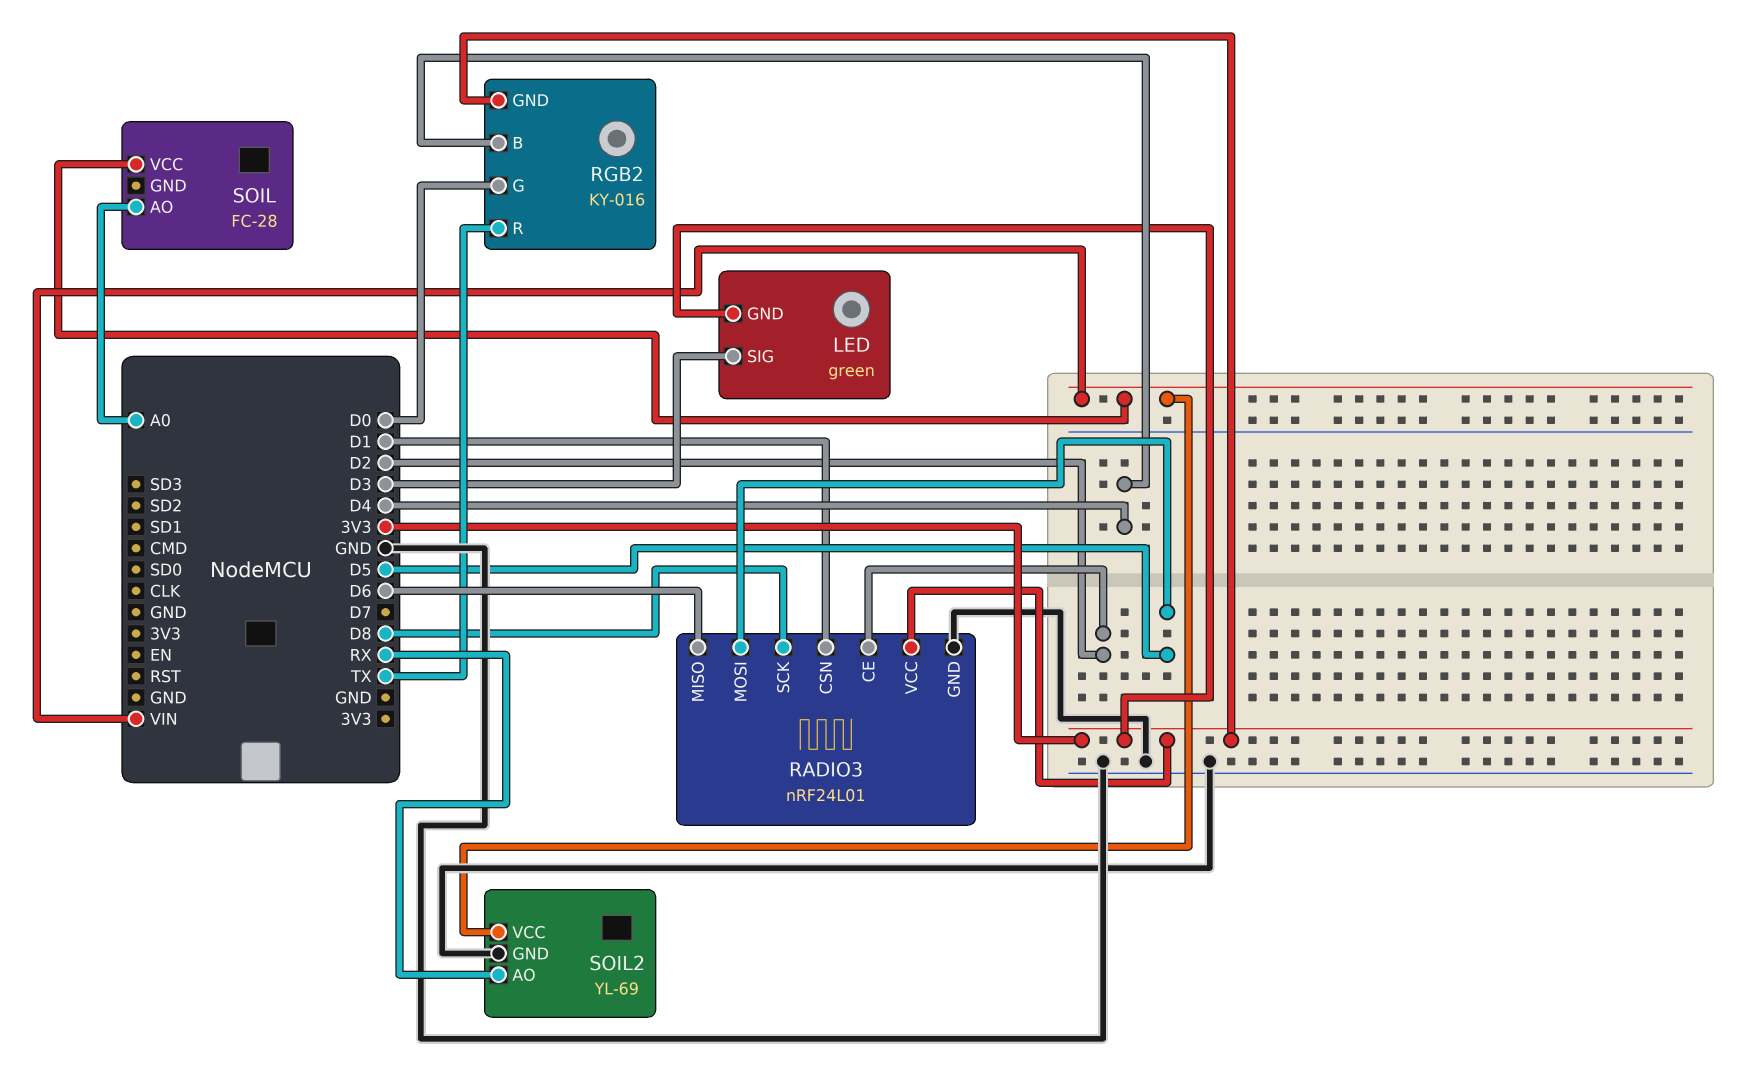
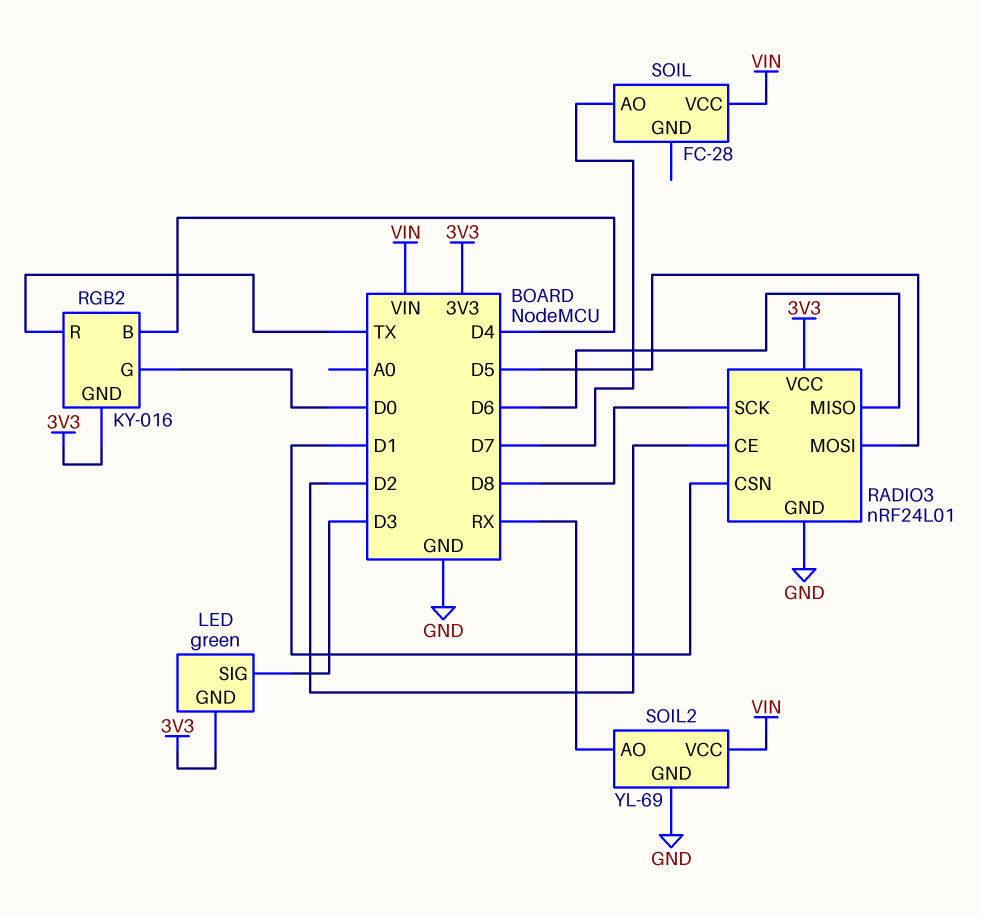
SOIL pin AO: A0 -> D7

